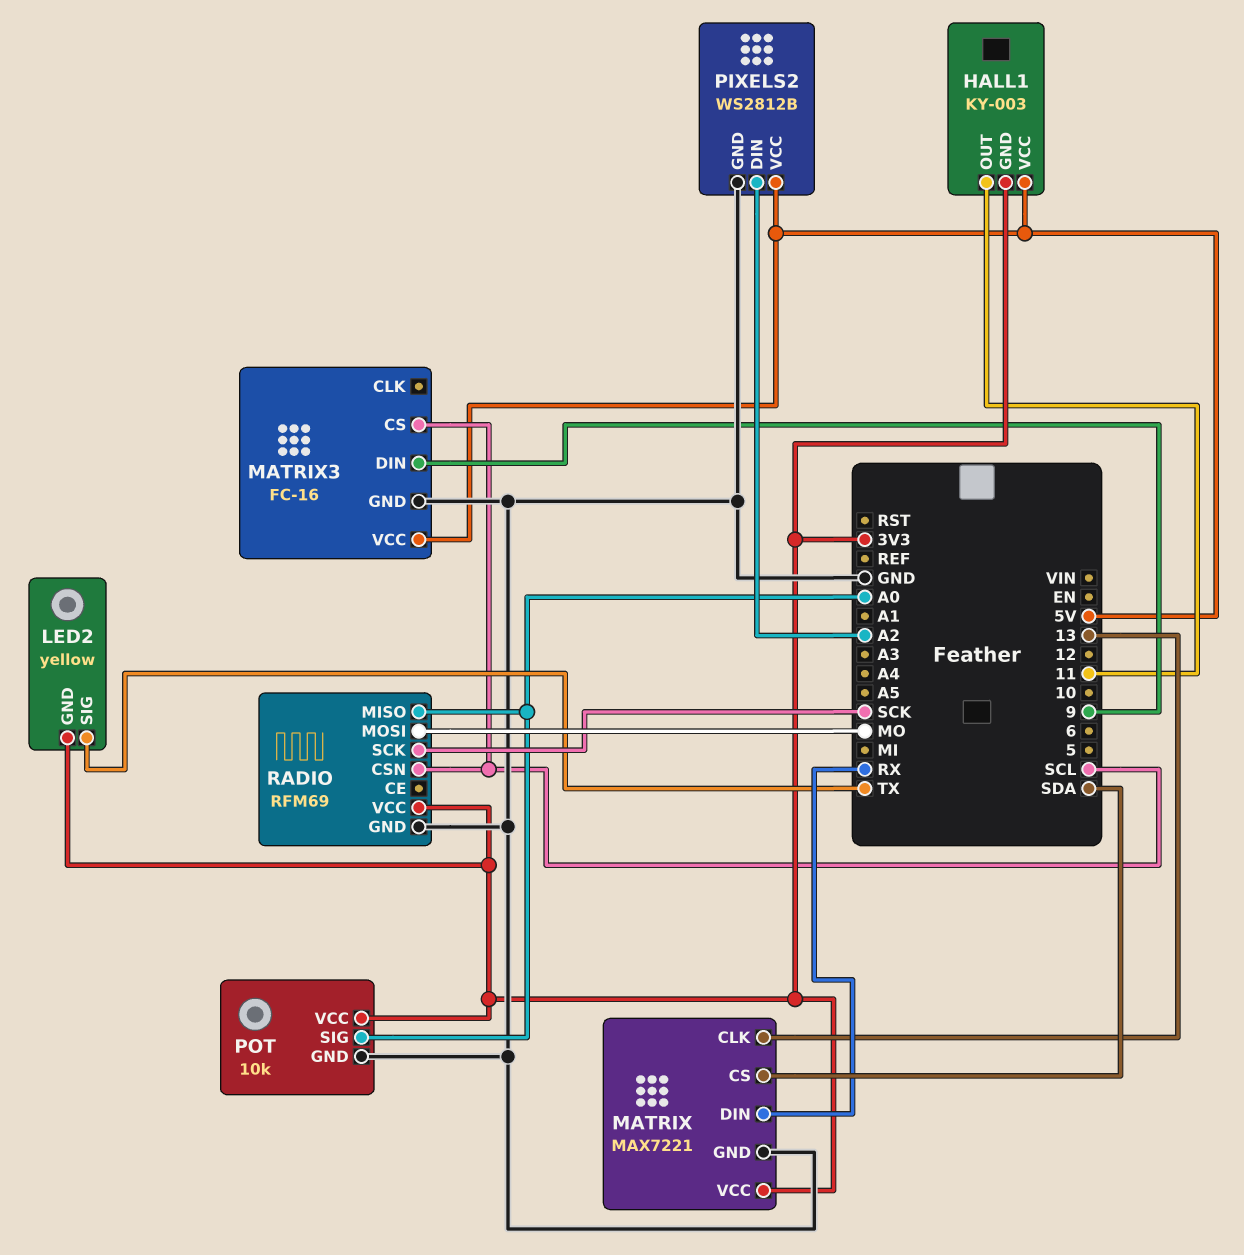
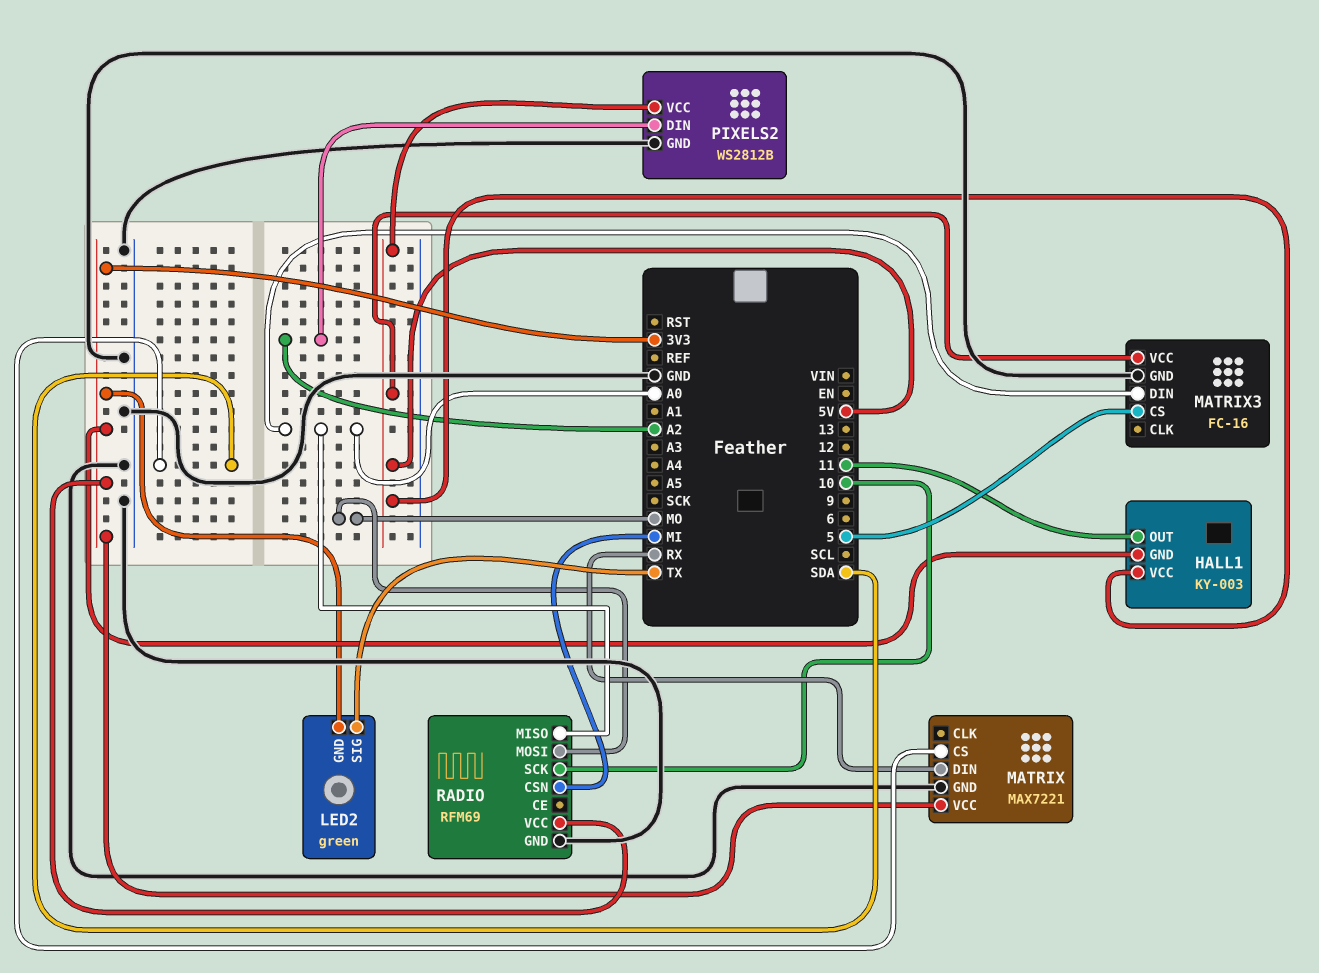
LED2: yellow -> green
MATRIX pin CLK: 13 -> none
MATRIX3 pin CS: SCL -> 5
MATRIX3 pin DIN: 9 -> A0
POT: 10k -> none
POT pin GND: GND -> none
POT pin SIG: A0 -> none
POT pin VCC: 3V3 -> none
RADIO pin CSN: SCL -> MI
RADIO pin SCK: SCK -> 10

